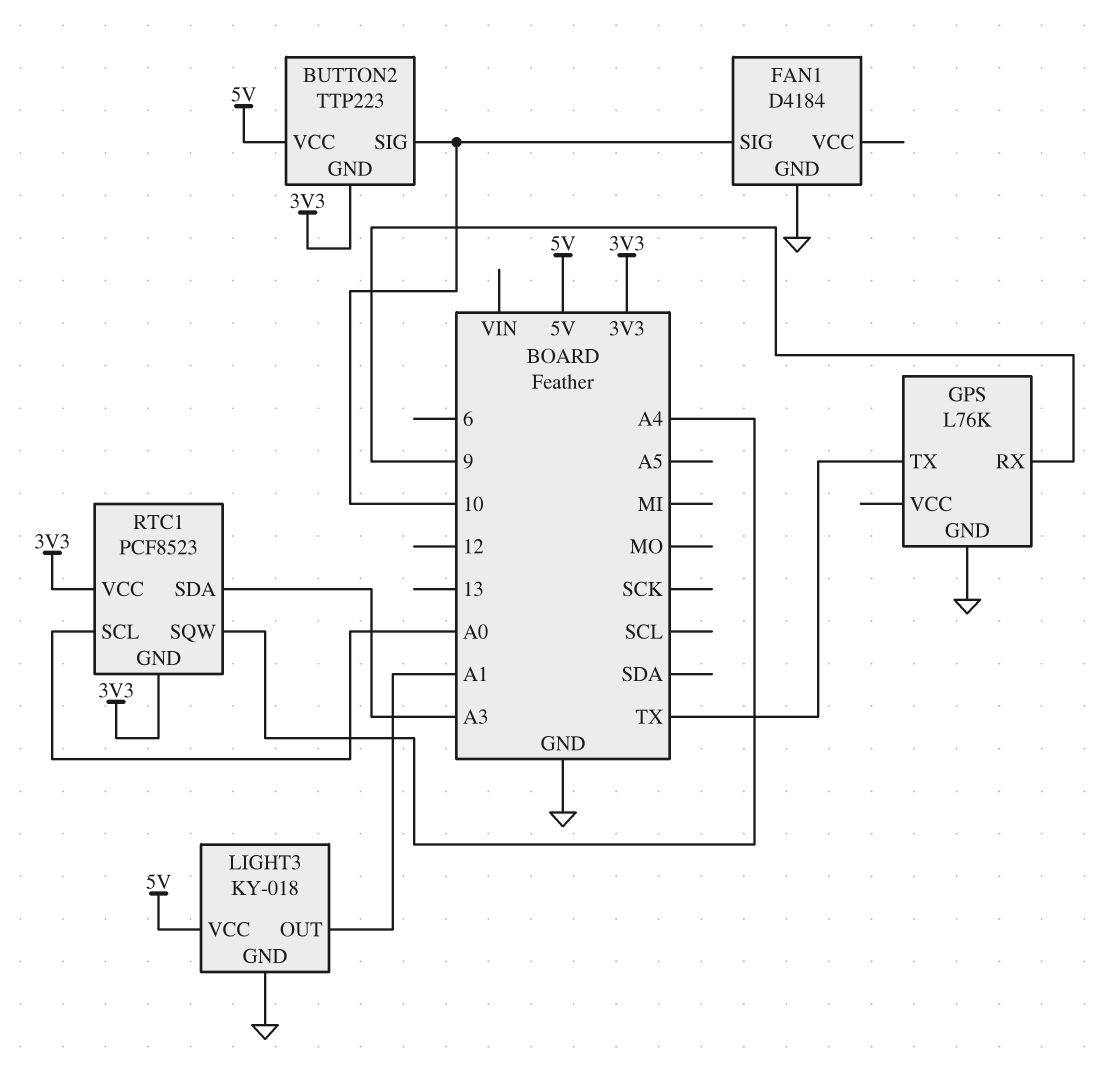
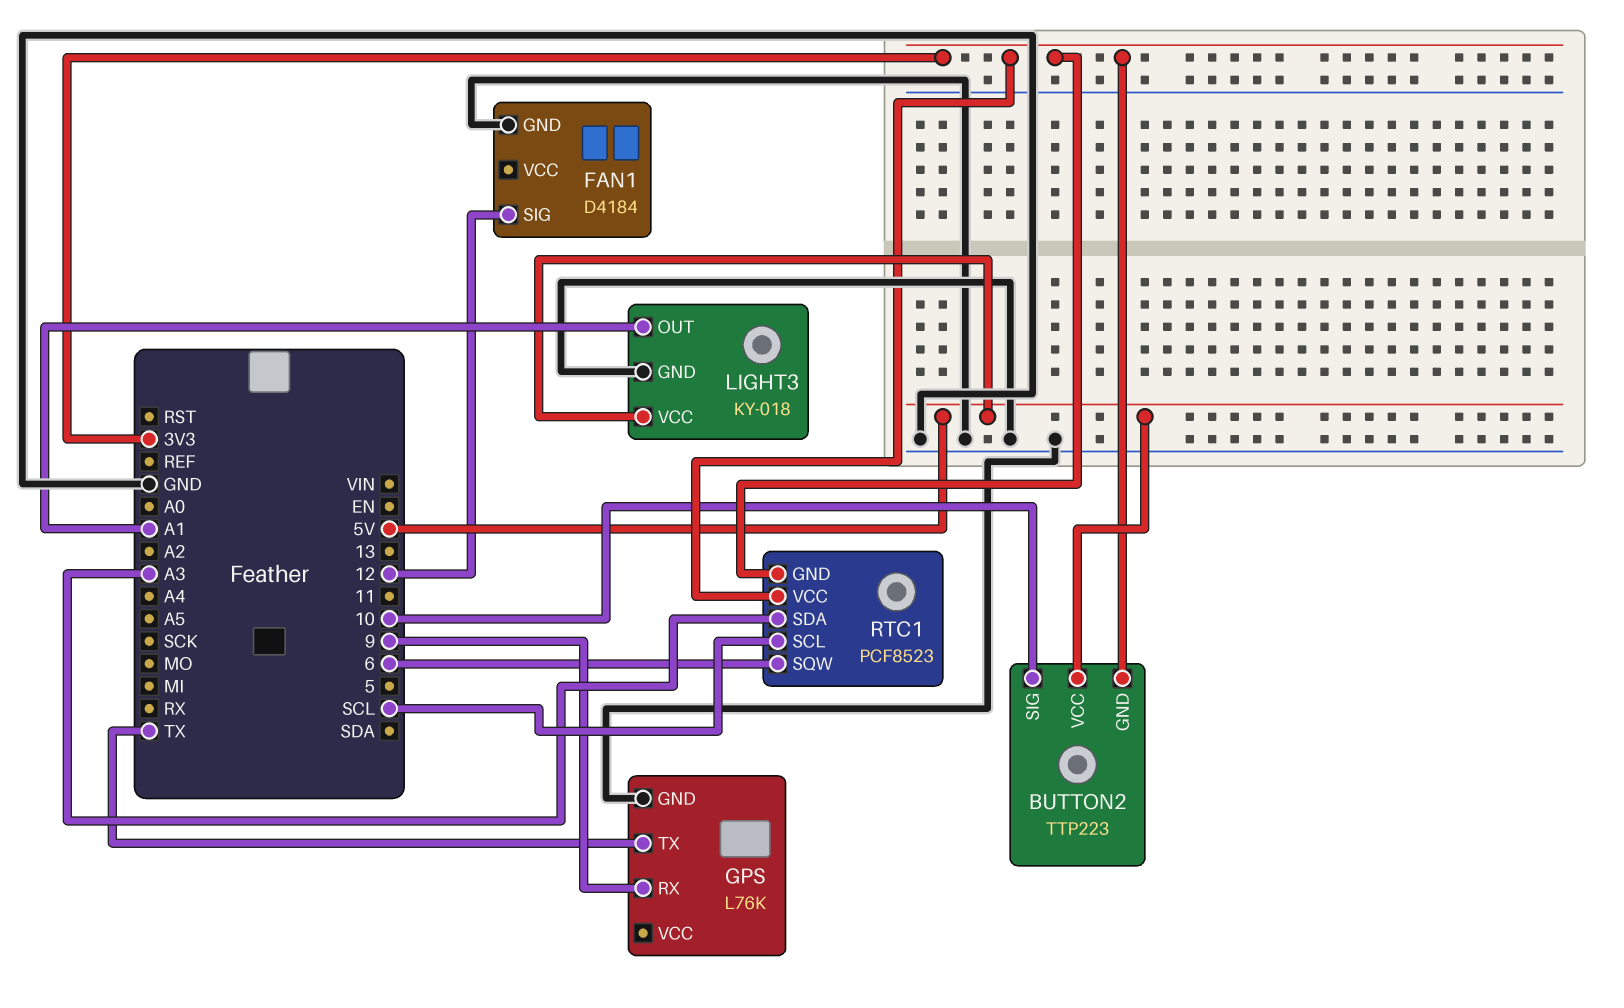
FAN1 pin SIG: 10 -> 12
RTC1 pin SCL: A0 -> SCL
RTC1 pin SQW: A4 -> 6

